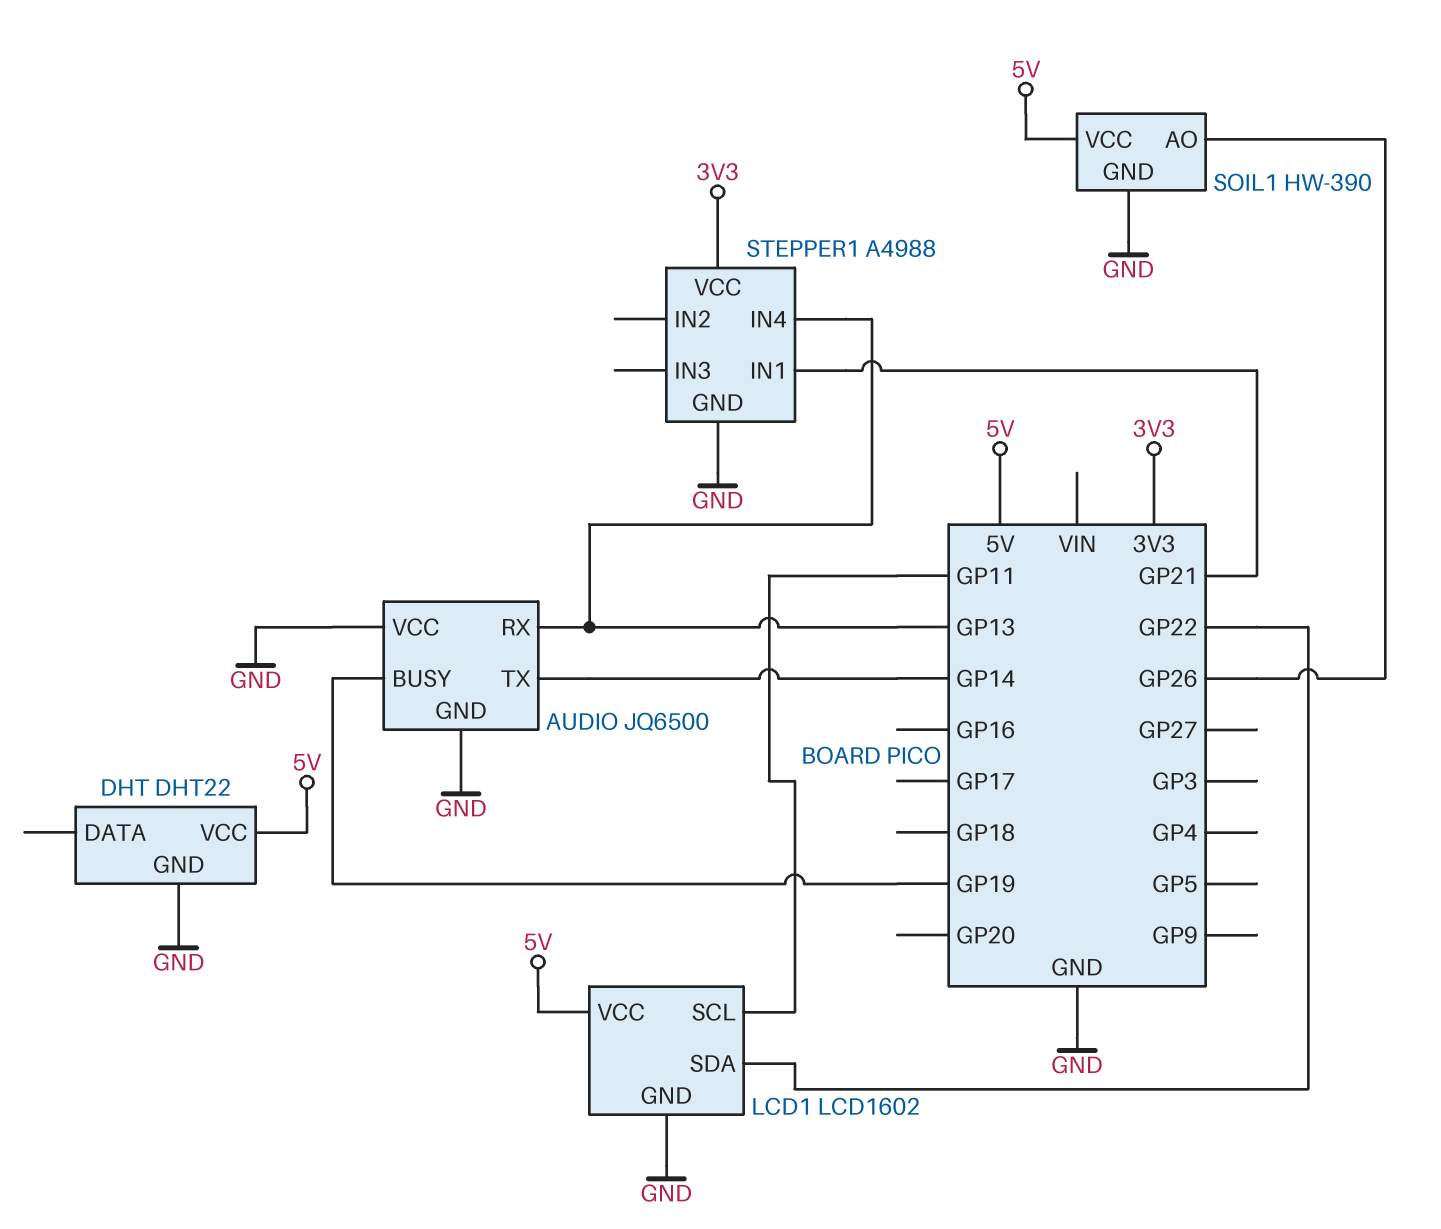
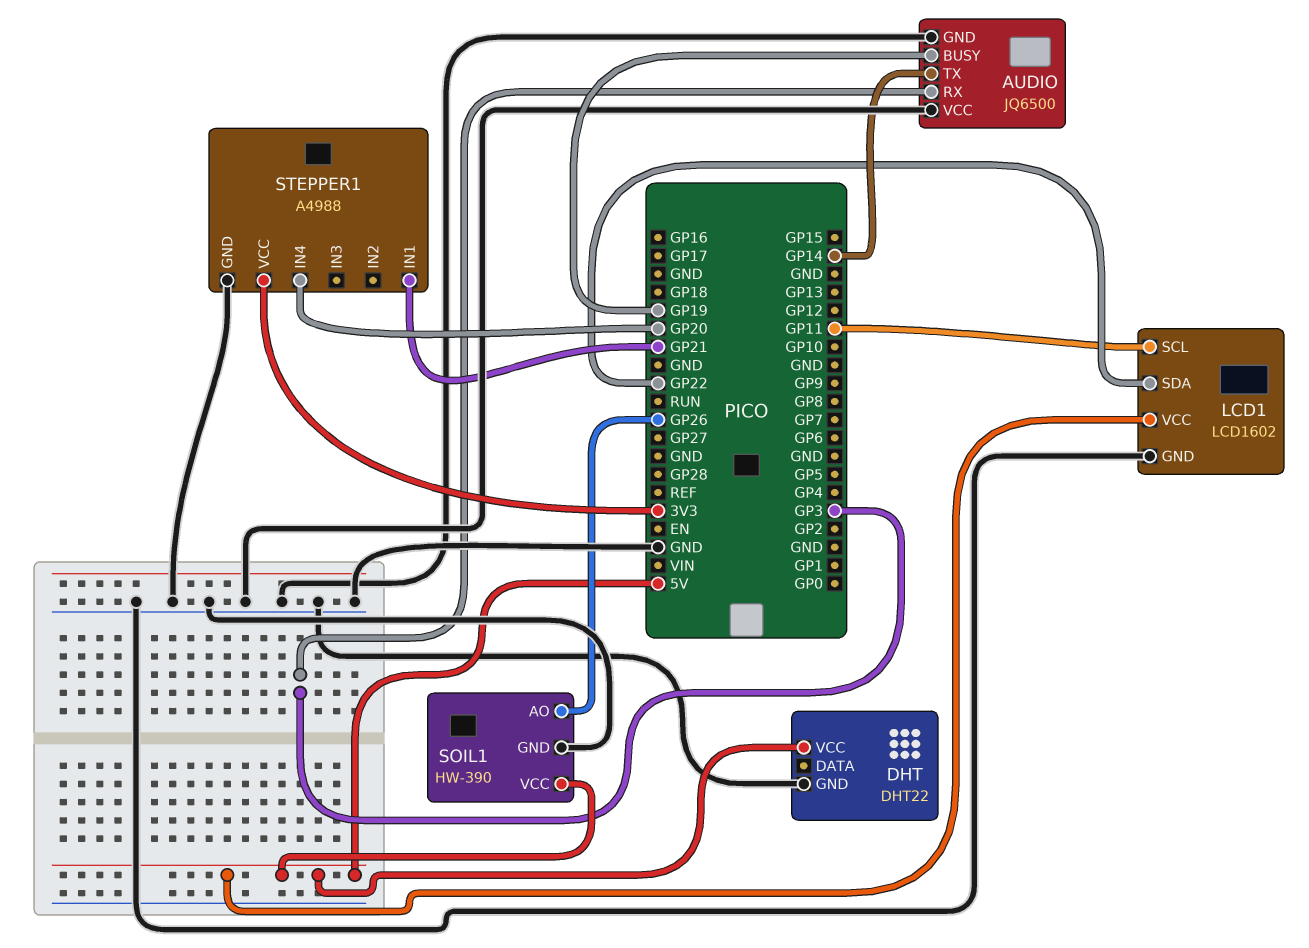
AUDIO pin RX: GP13 -> GP3
STEPPER1 pin IN4: GP13 -> GP20

